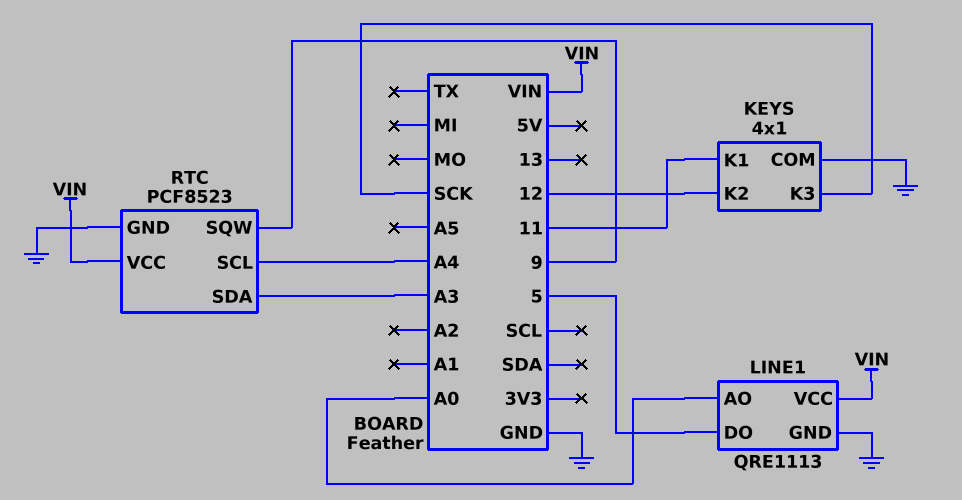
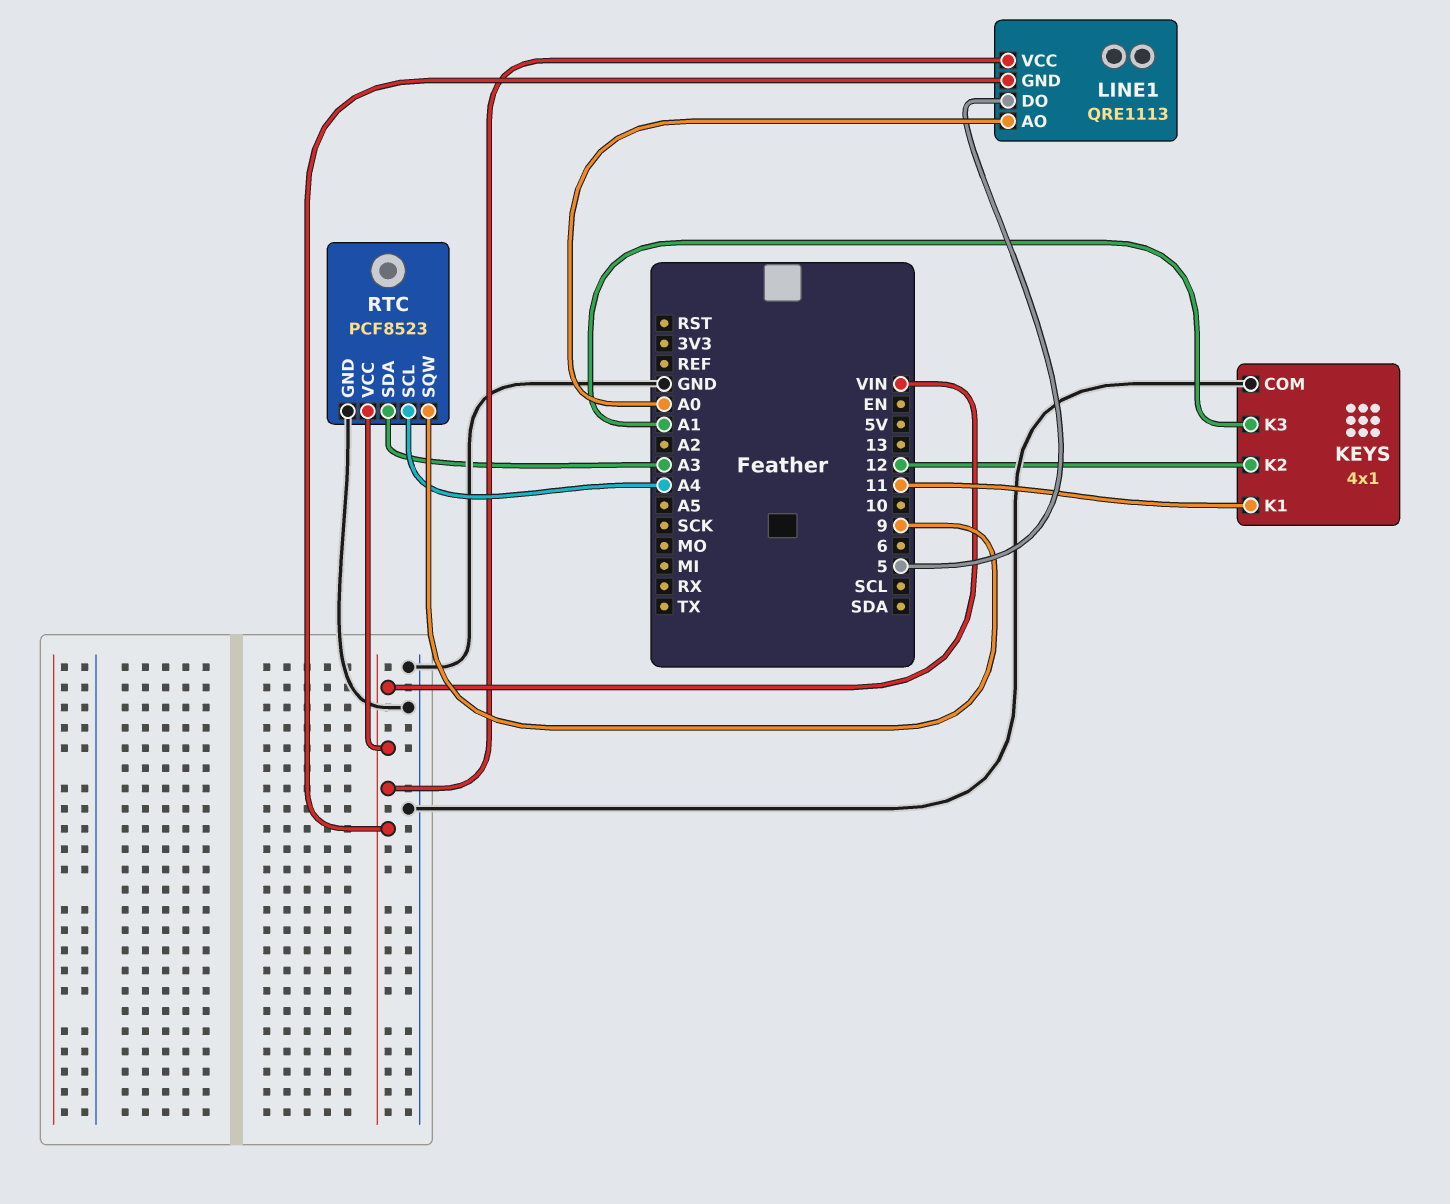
KEYS pin K3: SCK -> A1
LINE1 pin GND: GND -> VIN

